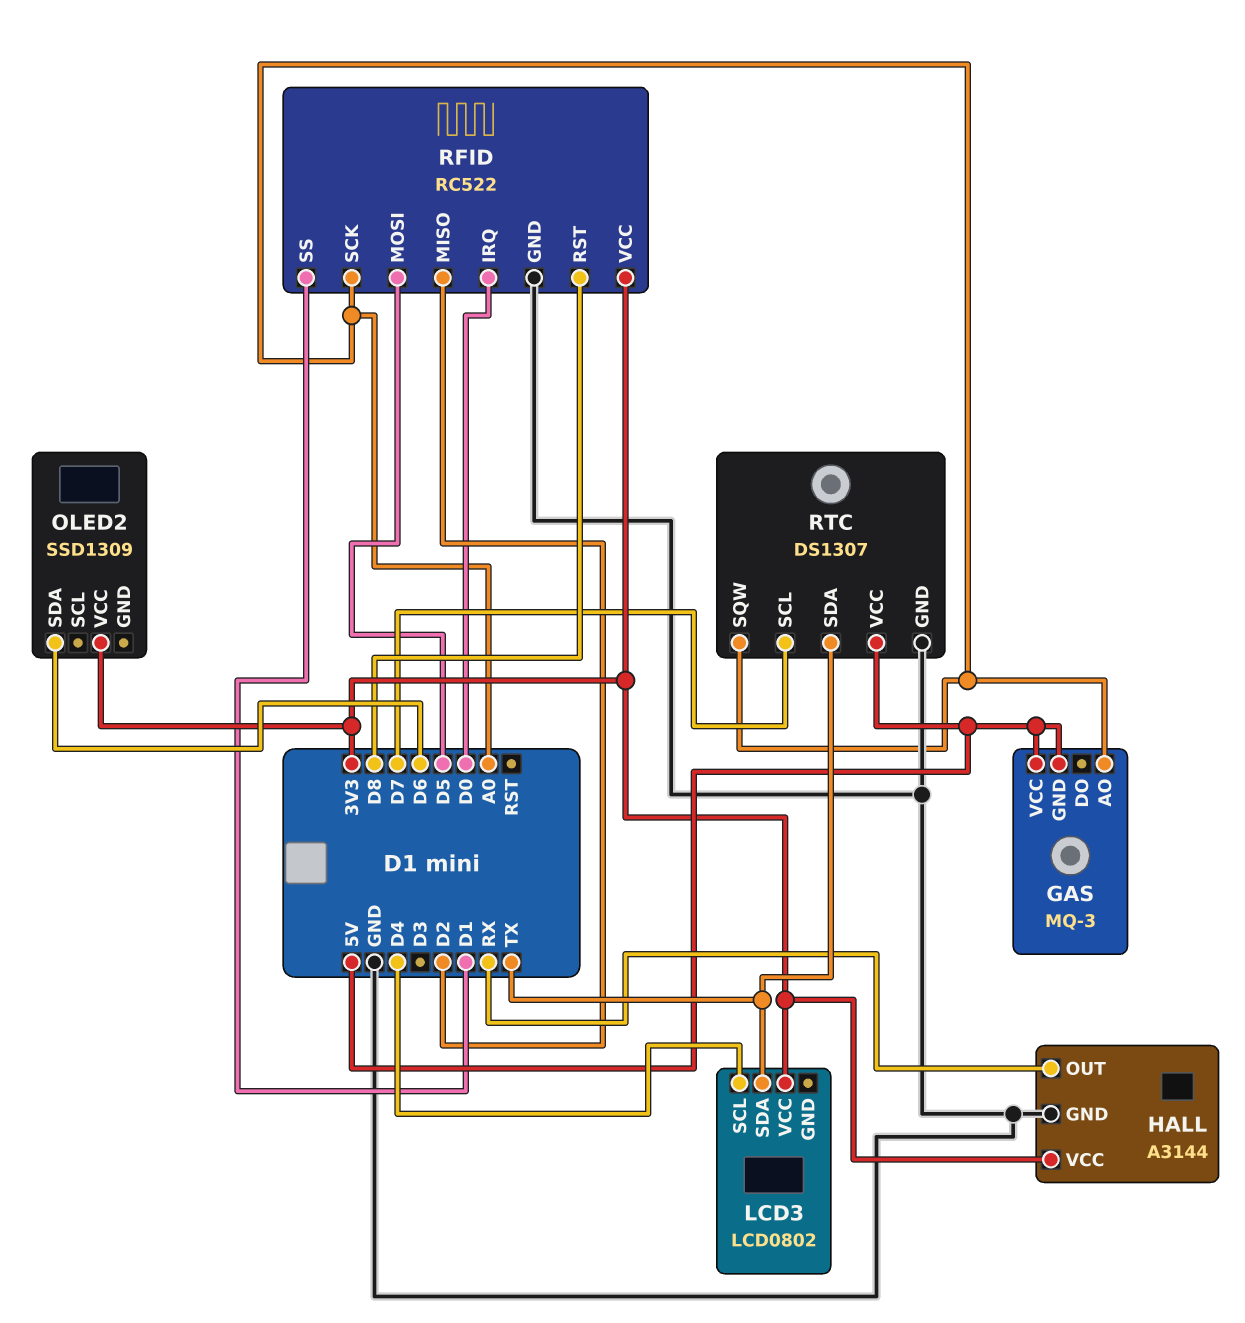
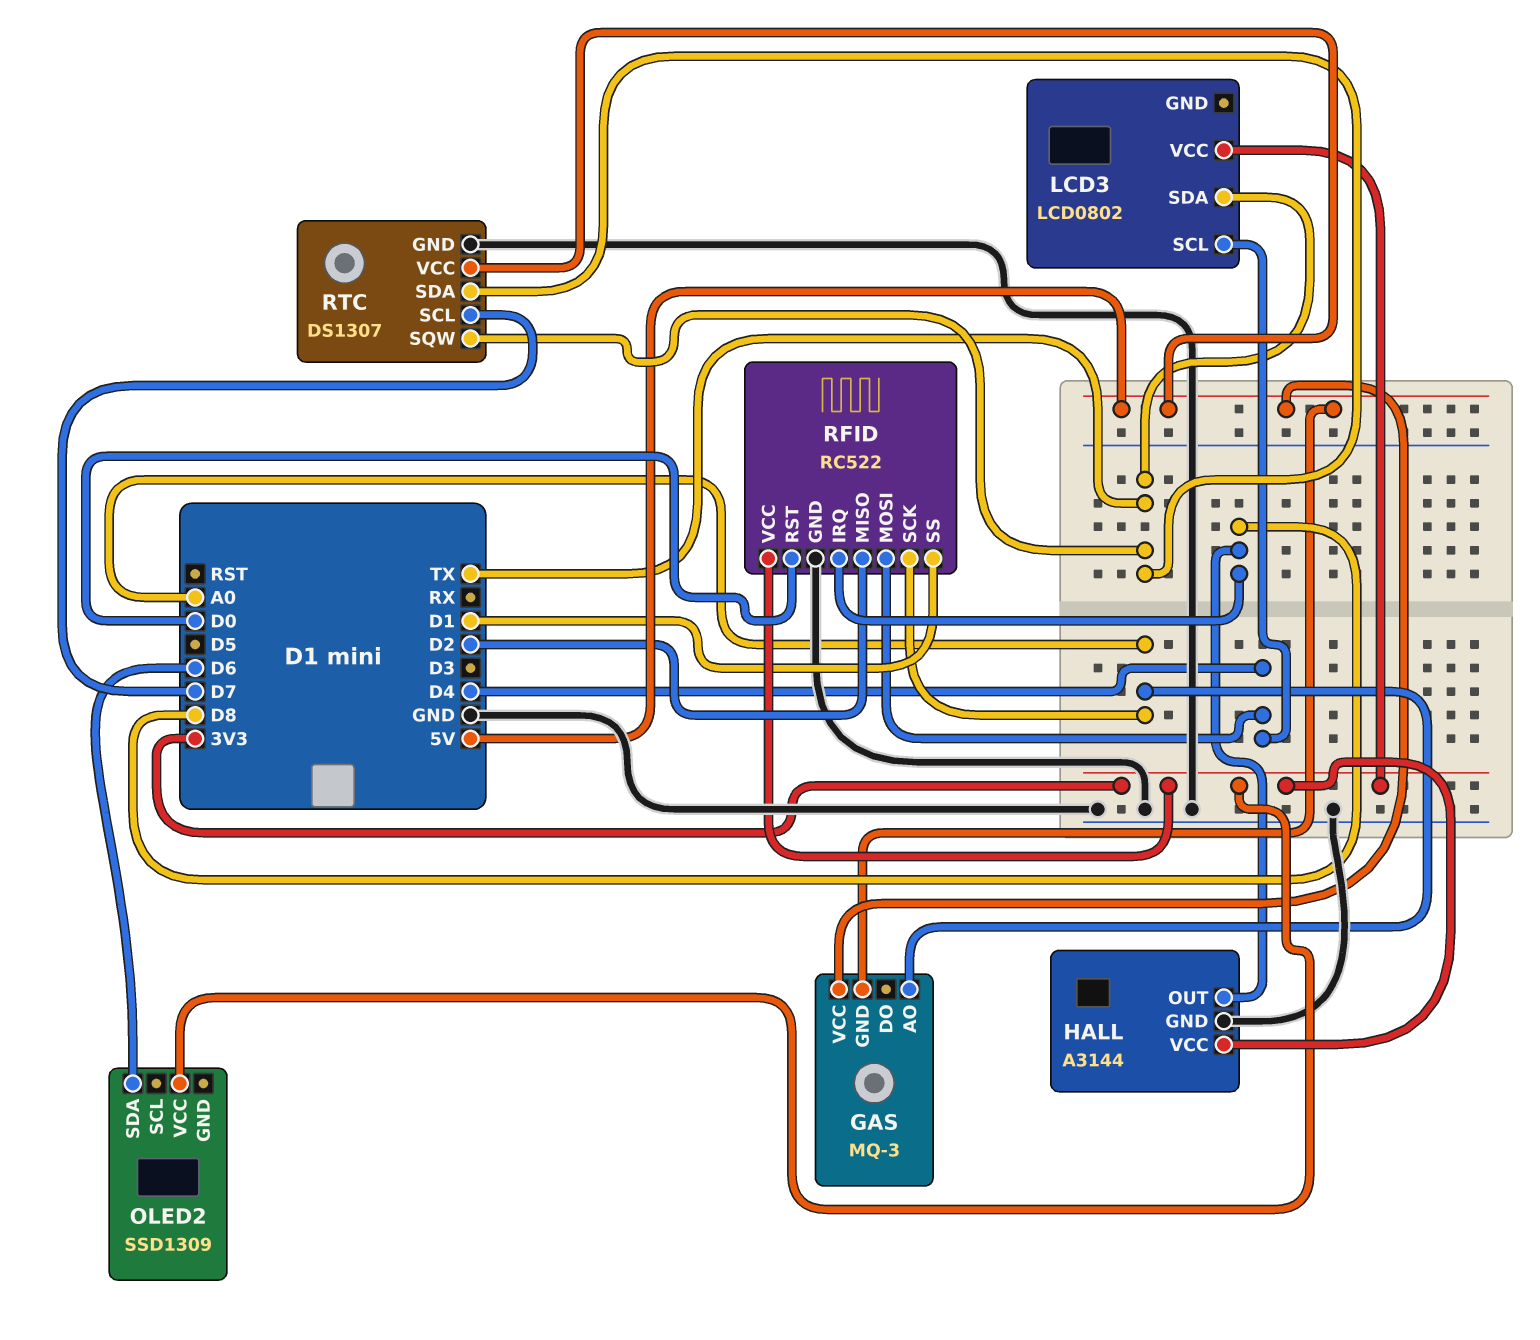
HALL pin OUT: RX -> D8
RFID pin IRQ: D0 -> D8
RFID pin MOSI: D5 -> D4
RFID pin RST: D8 -> D0
RTC pin SQW: A0 -> TX

